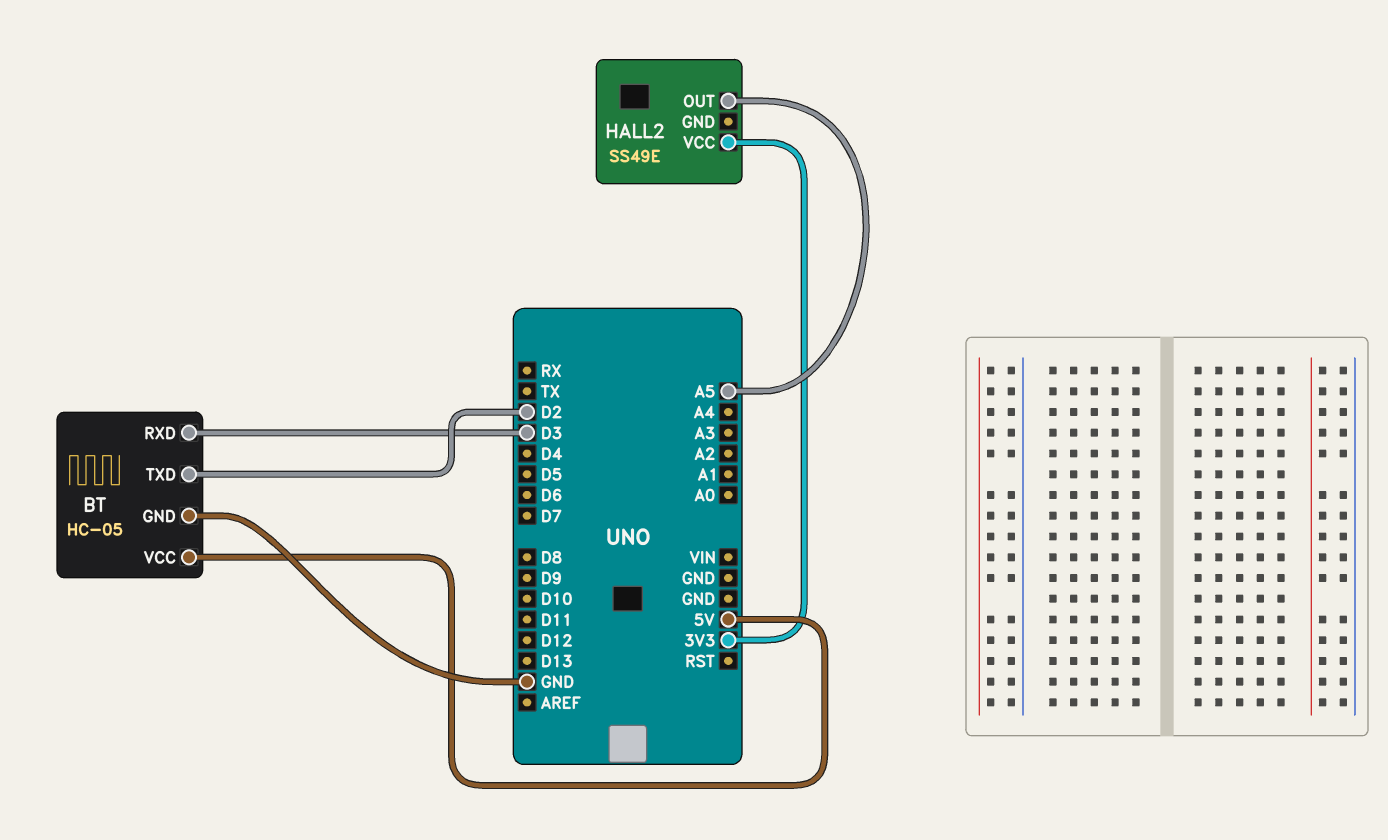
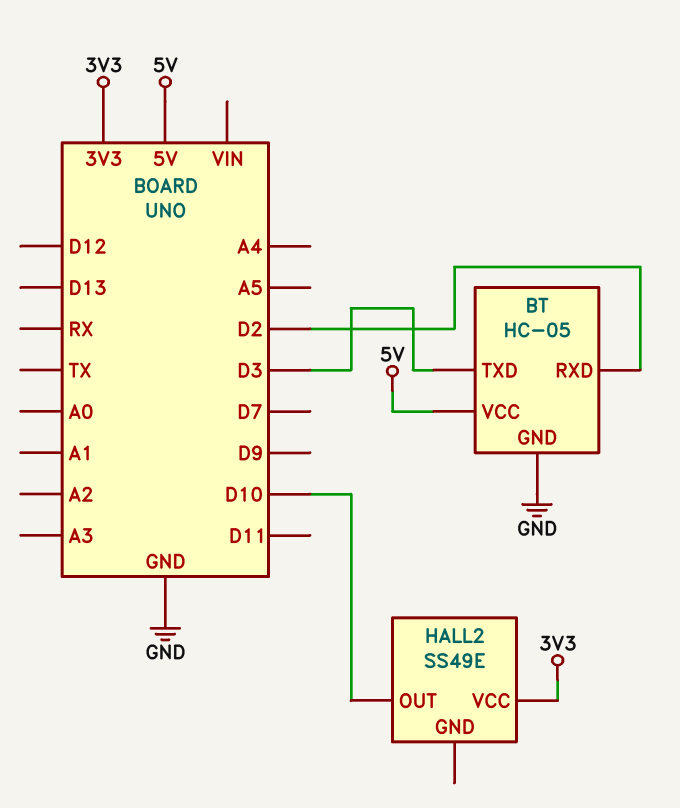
BT pin RXD: D3 -> D2
BT pin TXD: D2 -> D3
HALL2 pin OUT: A5 -> D10

